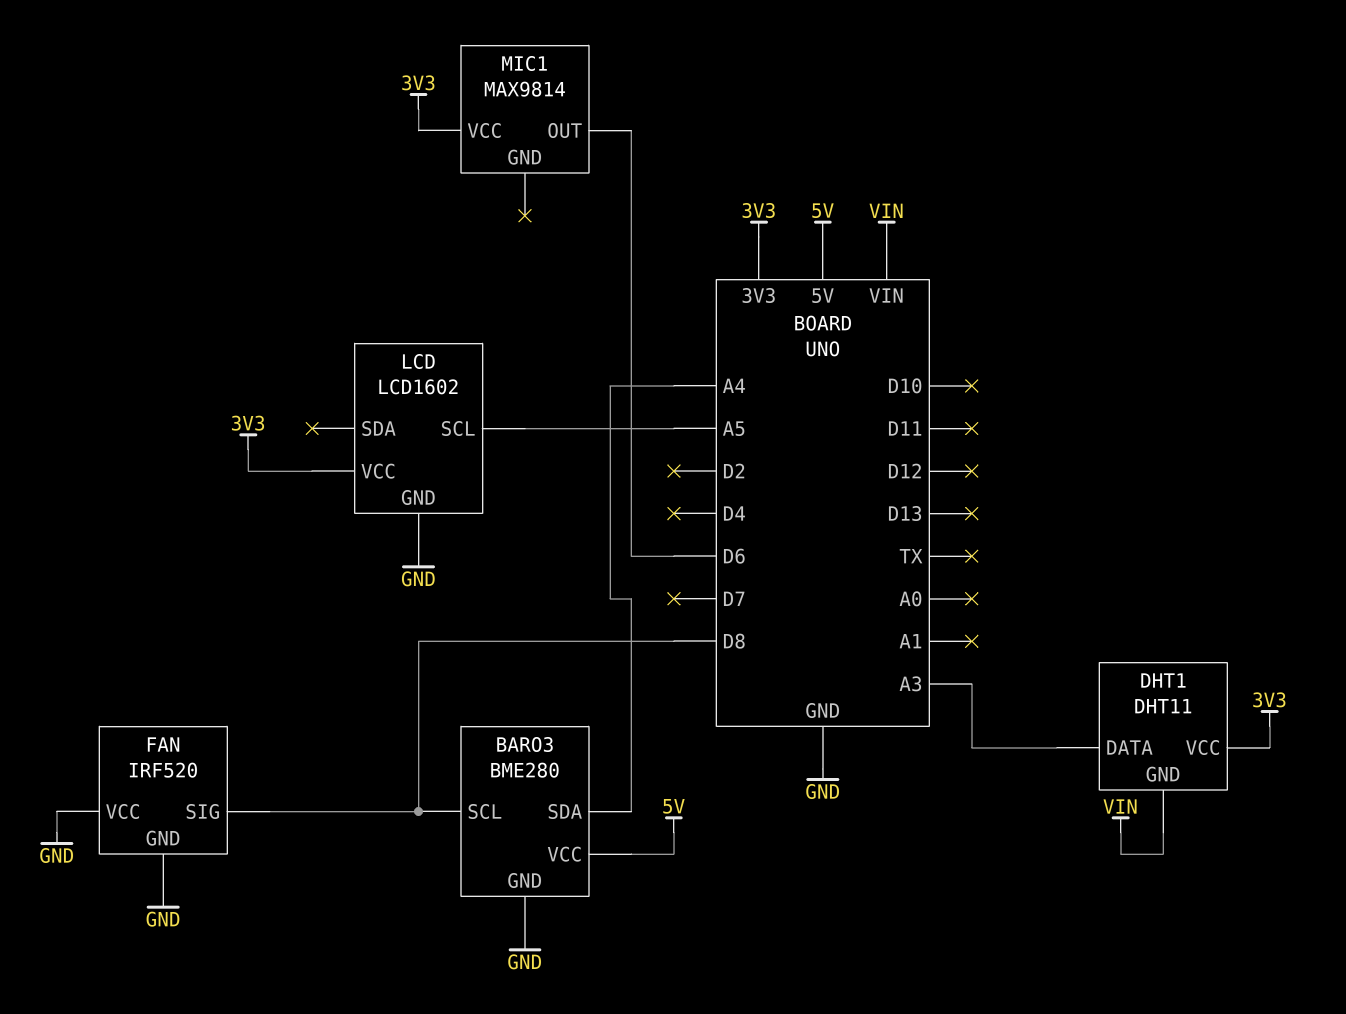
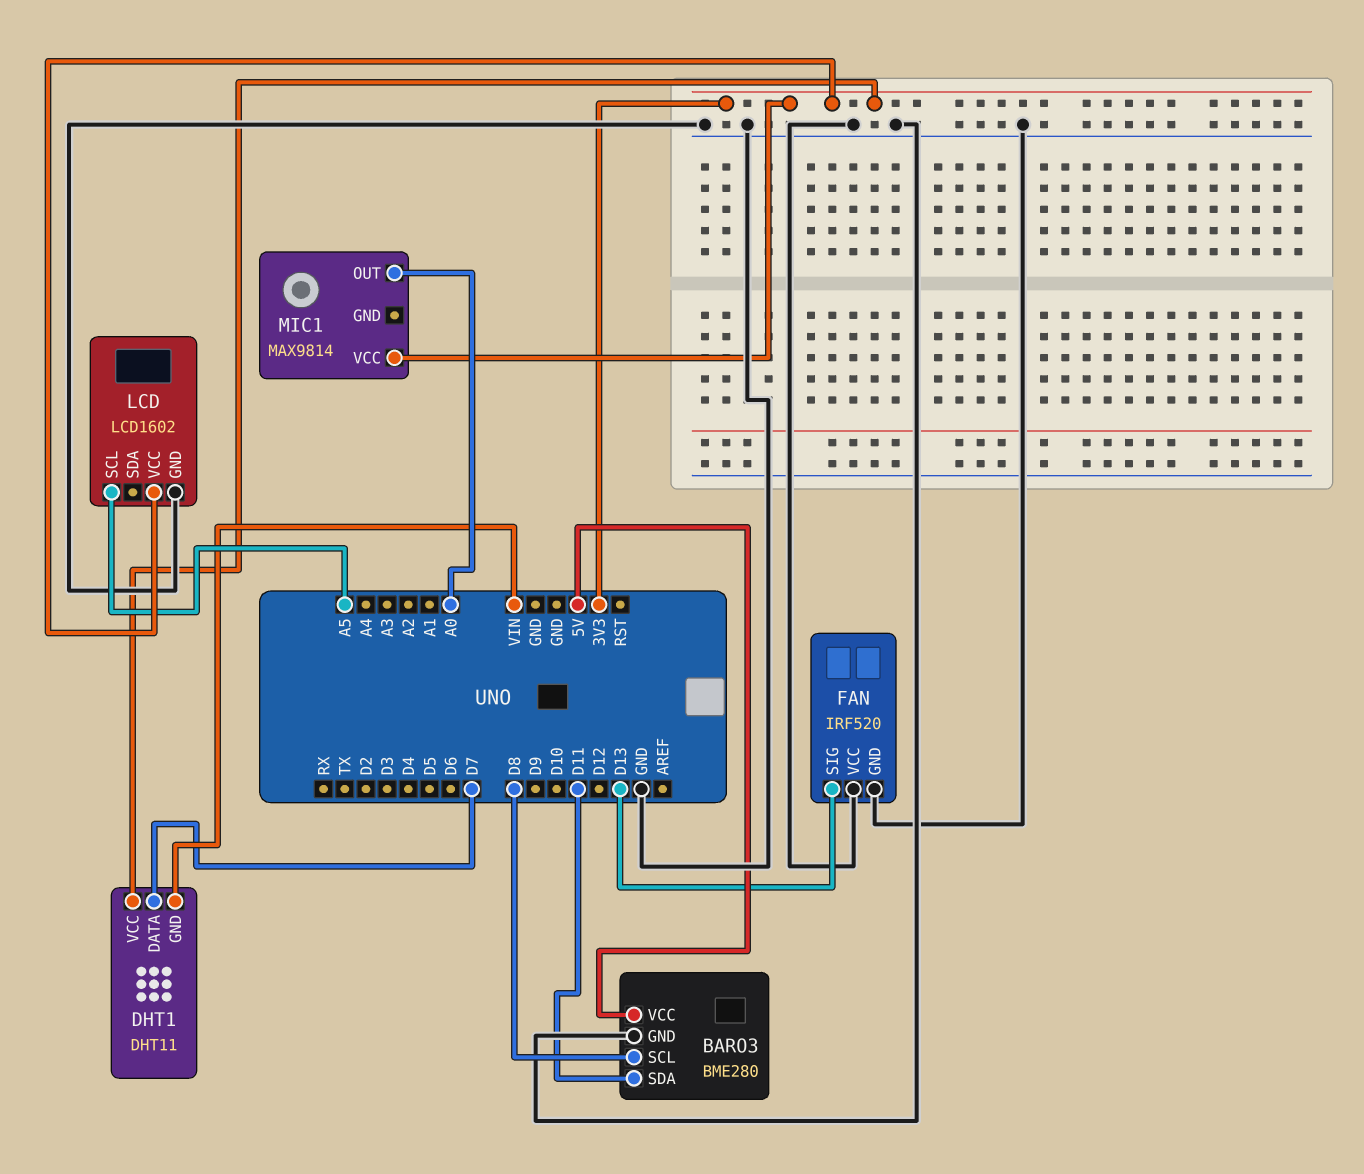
BARO3 pin SDA: A4 -> D11
DHT1 pin DATA: A3 -> D7
FAN pin SIG: D8 -> D13
MIC1 pin OUT: D6 -> A0

